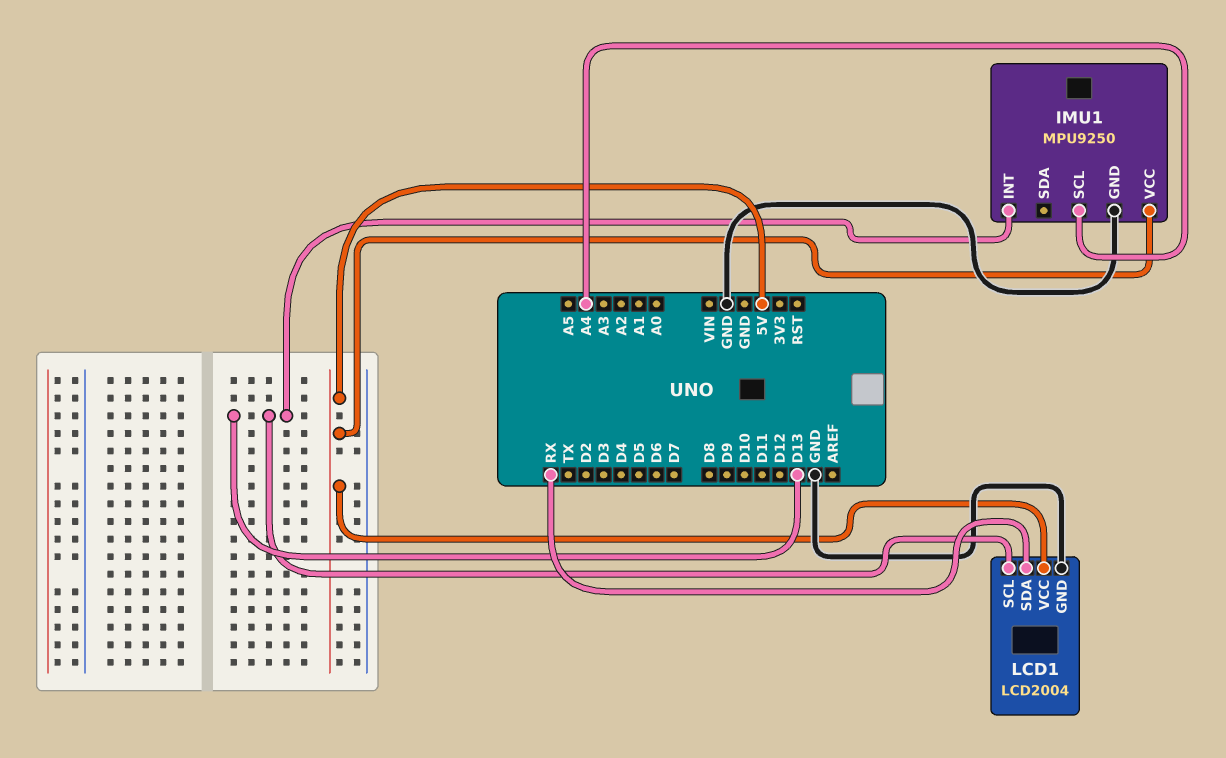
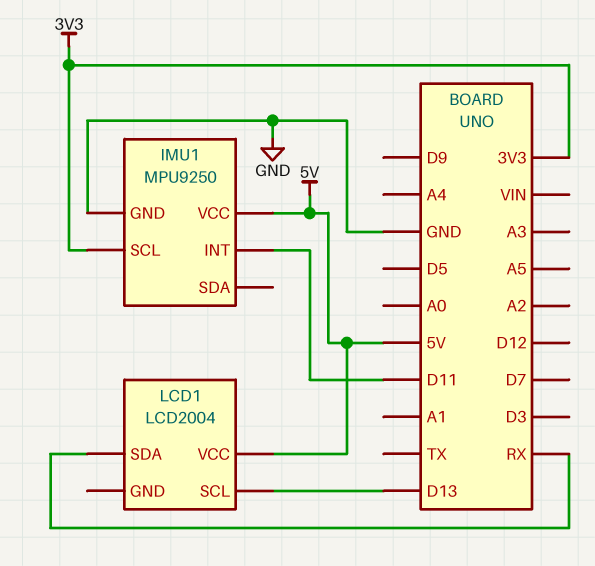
IMU1 pin INT: D13 -> D11
IMU1 pin SCL: A4 -> 3V3
LCD1 pin GND: GND -> none

